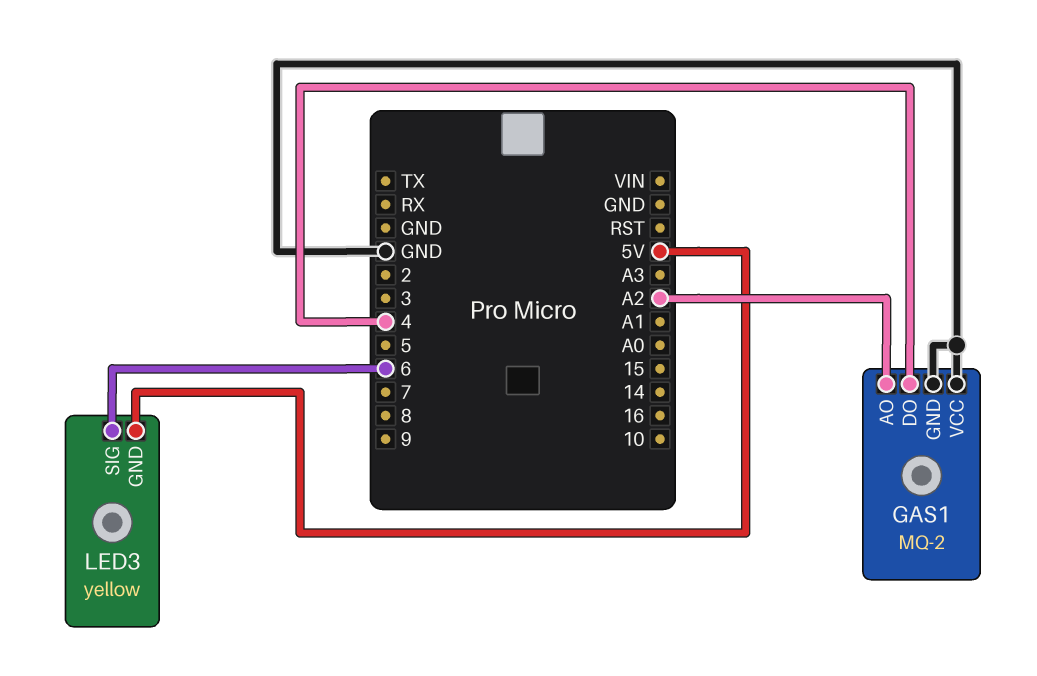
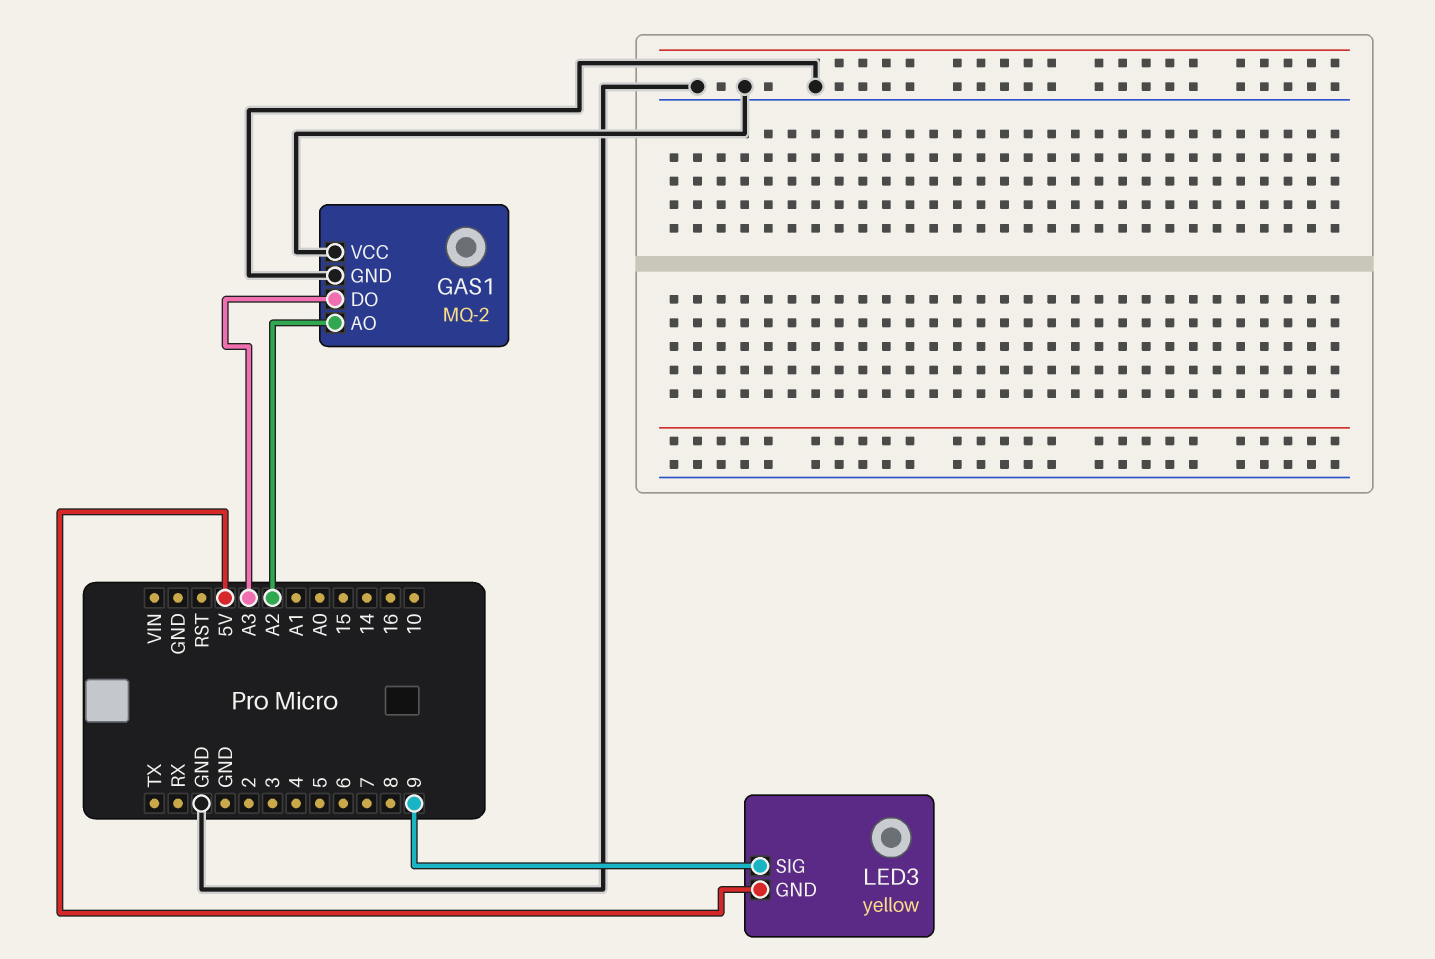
GAS1 pin DO: 4 -> A3
LED3 pin SIG: 6 -> 9

